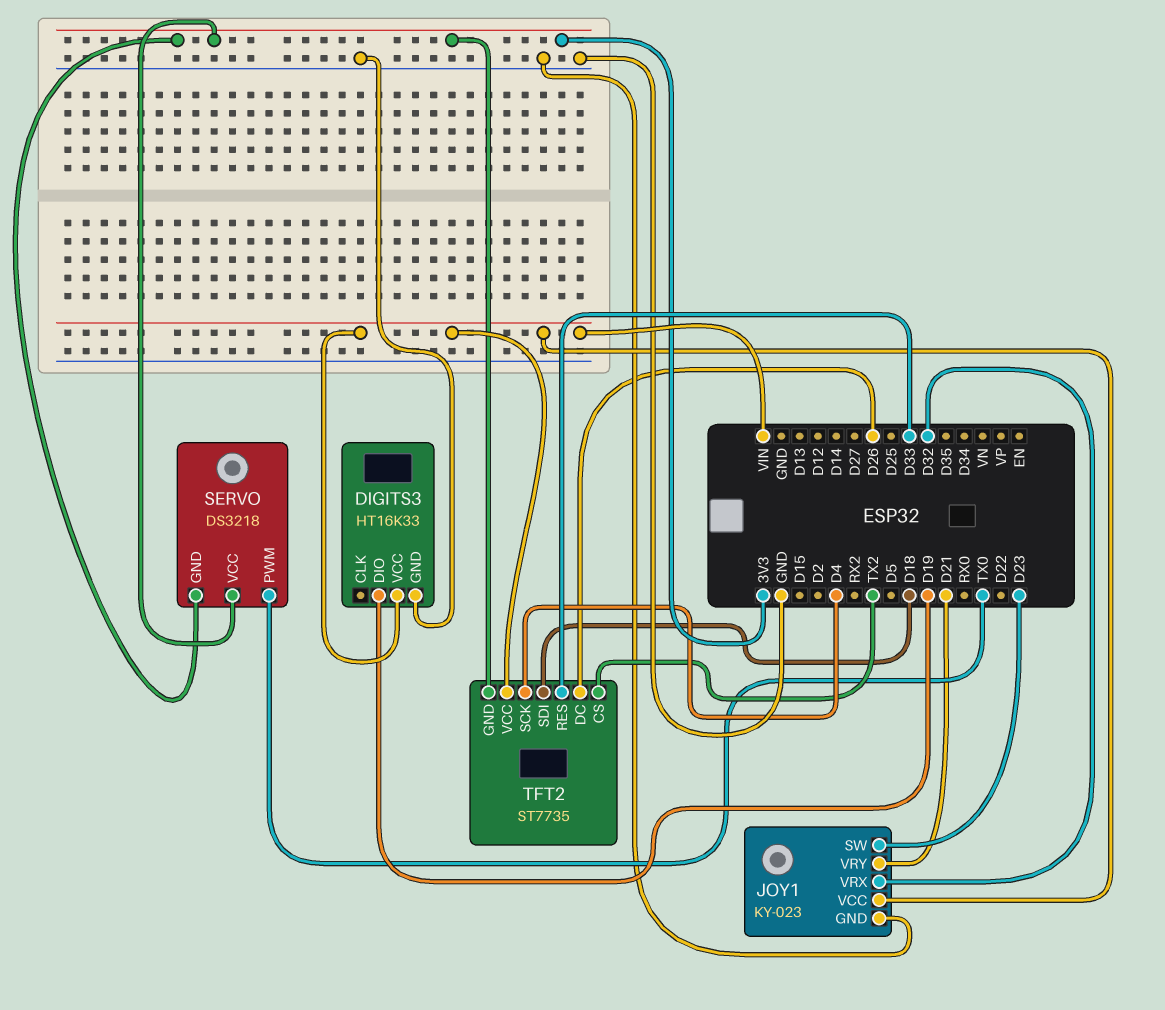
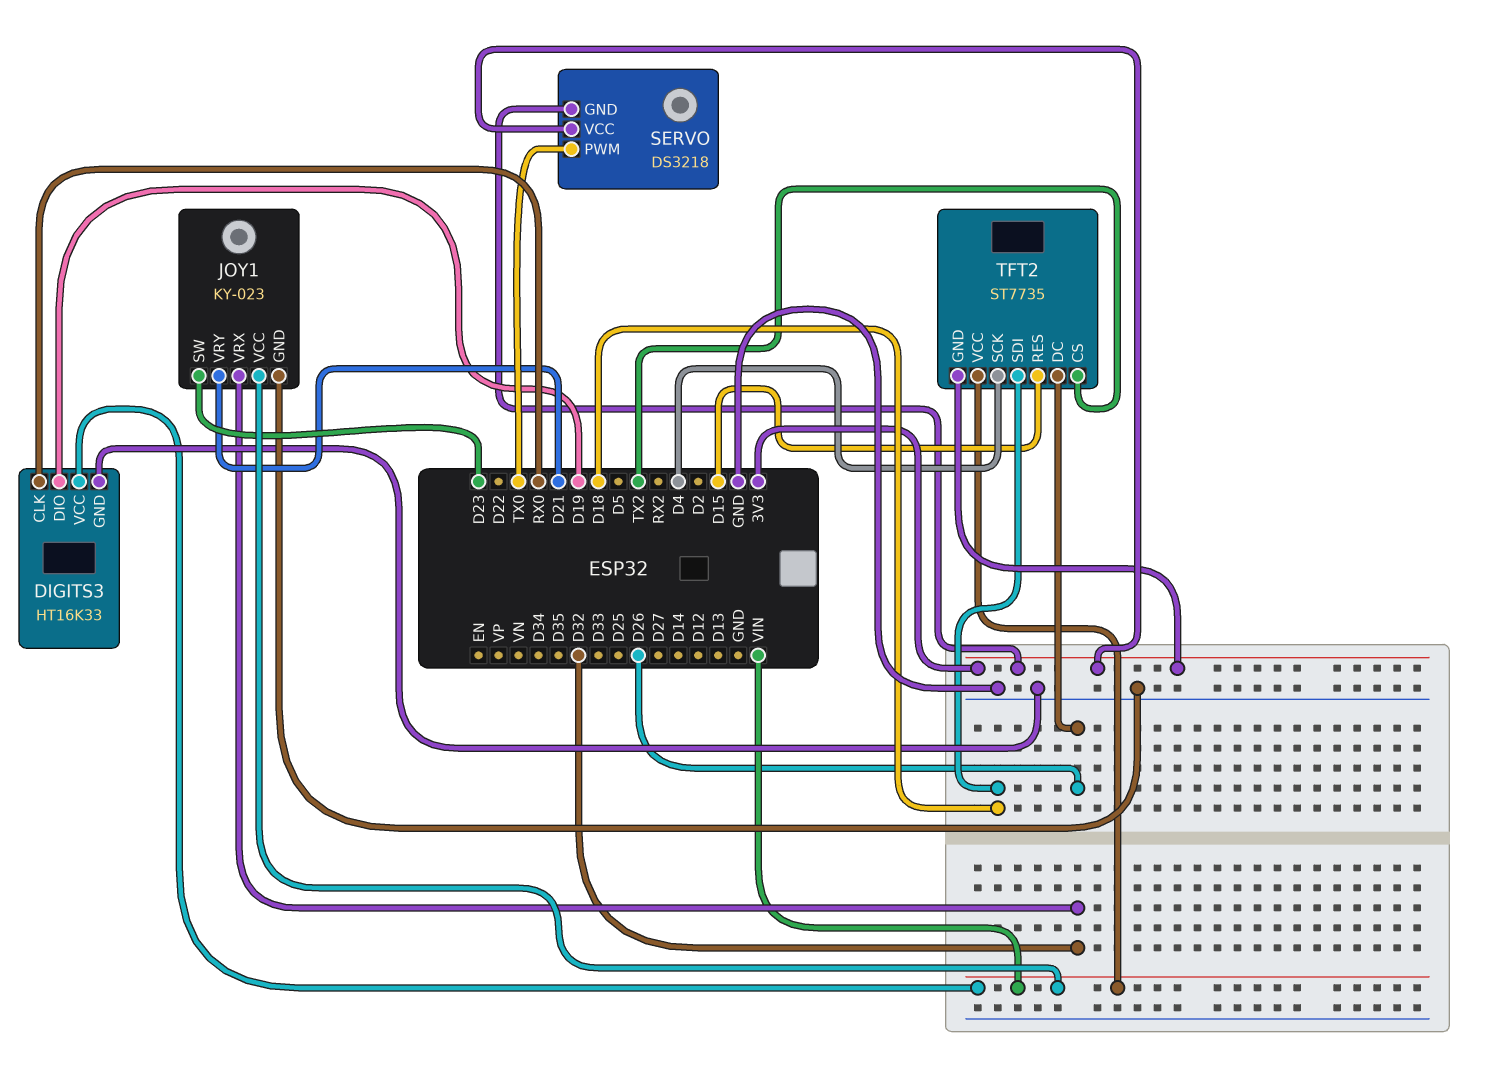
DIGITS3 pin CLK: none -> RX0
TFT2 pin RES: D33 -> D15

